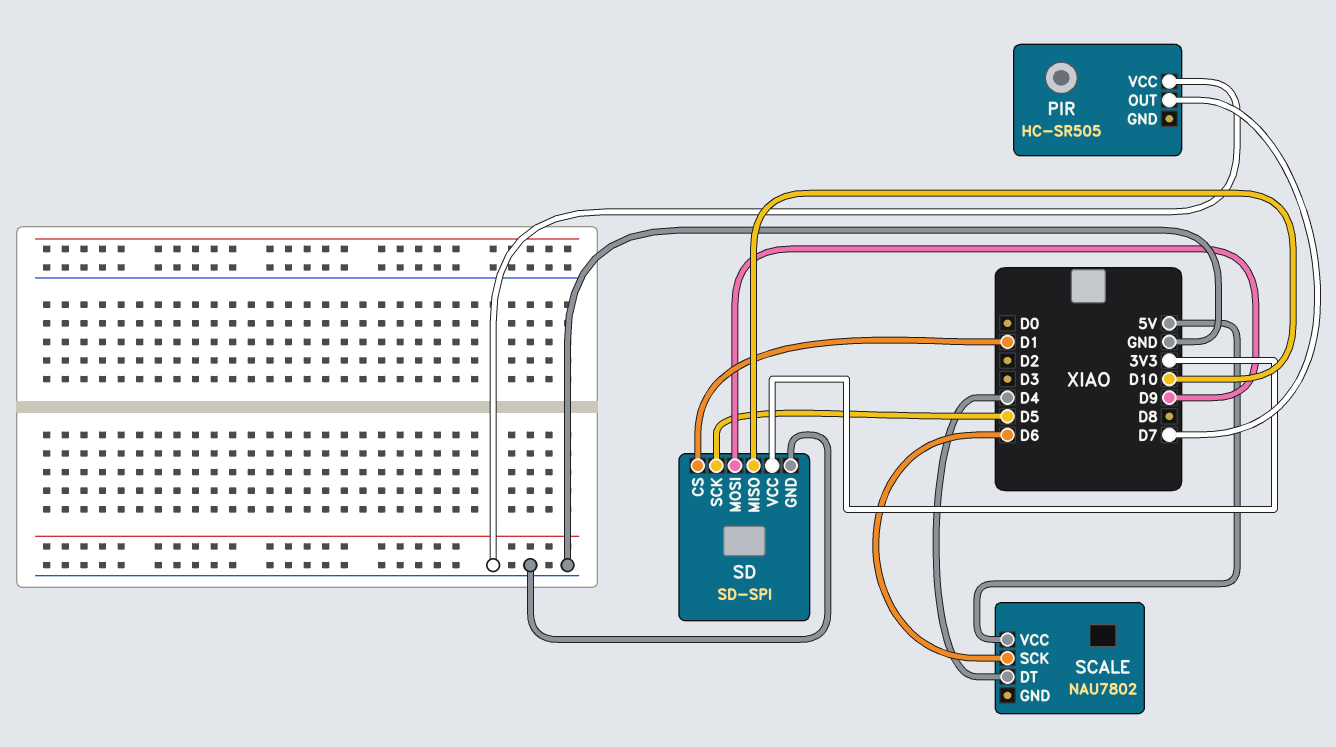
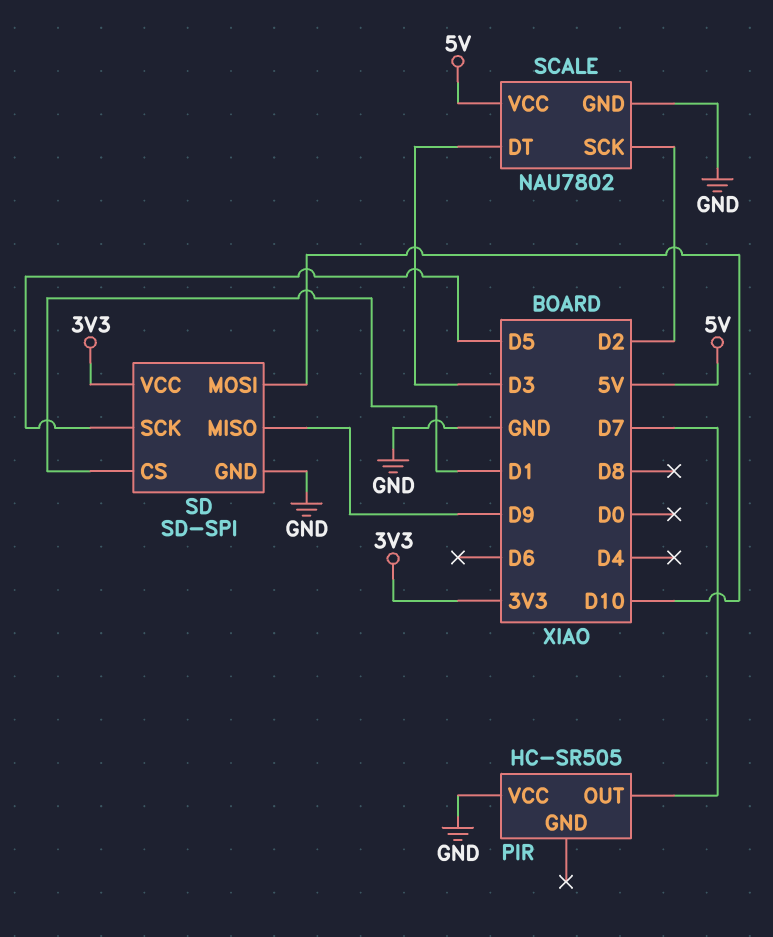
SCALE pin DT: D4 -> D3
SCALE pin GND: none -> GND
SCALE pin SCK: D6 -> D2
SD pin MISO: D10 -> D9
SD pin MOSI: D9 -> D10

